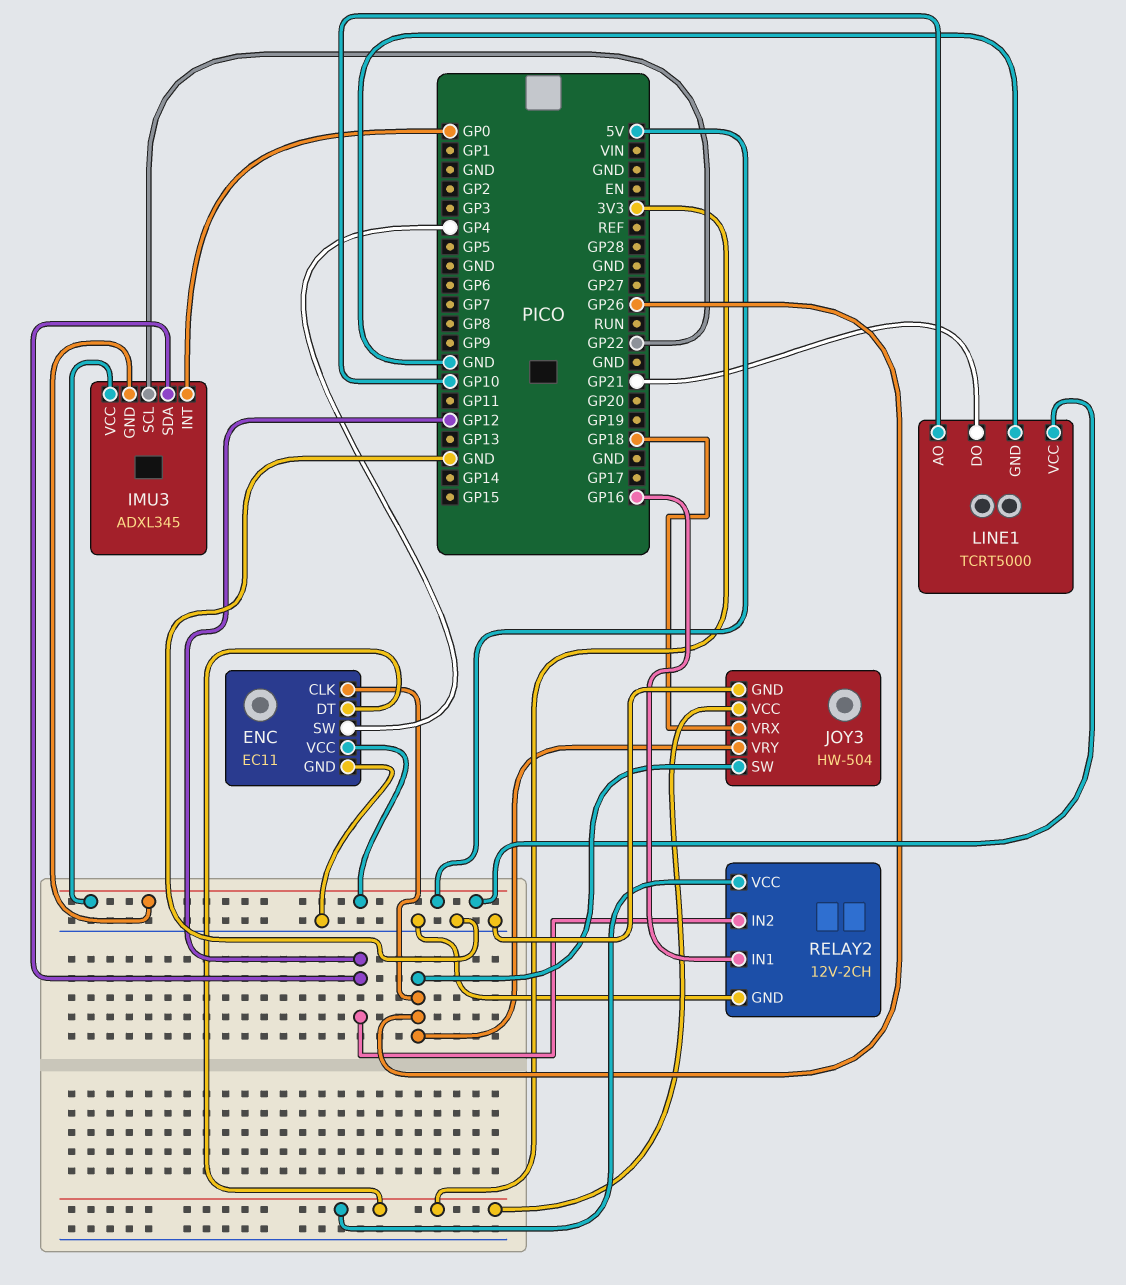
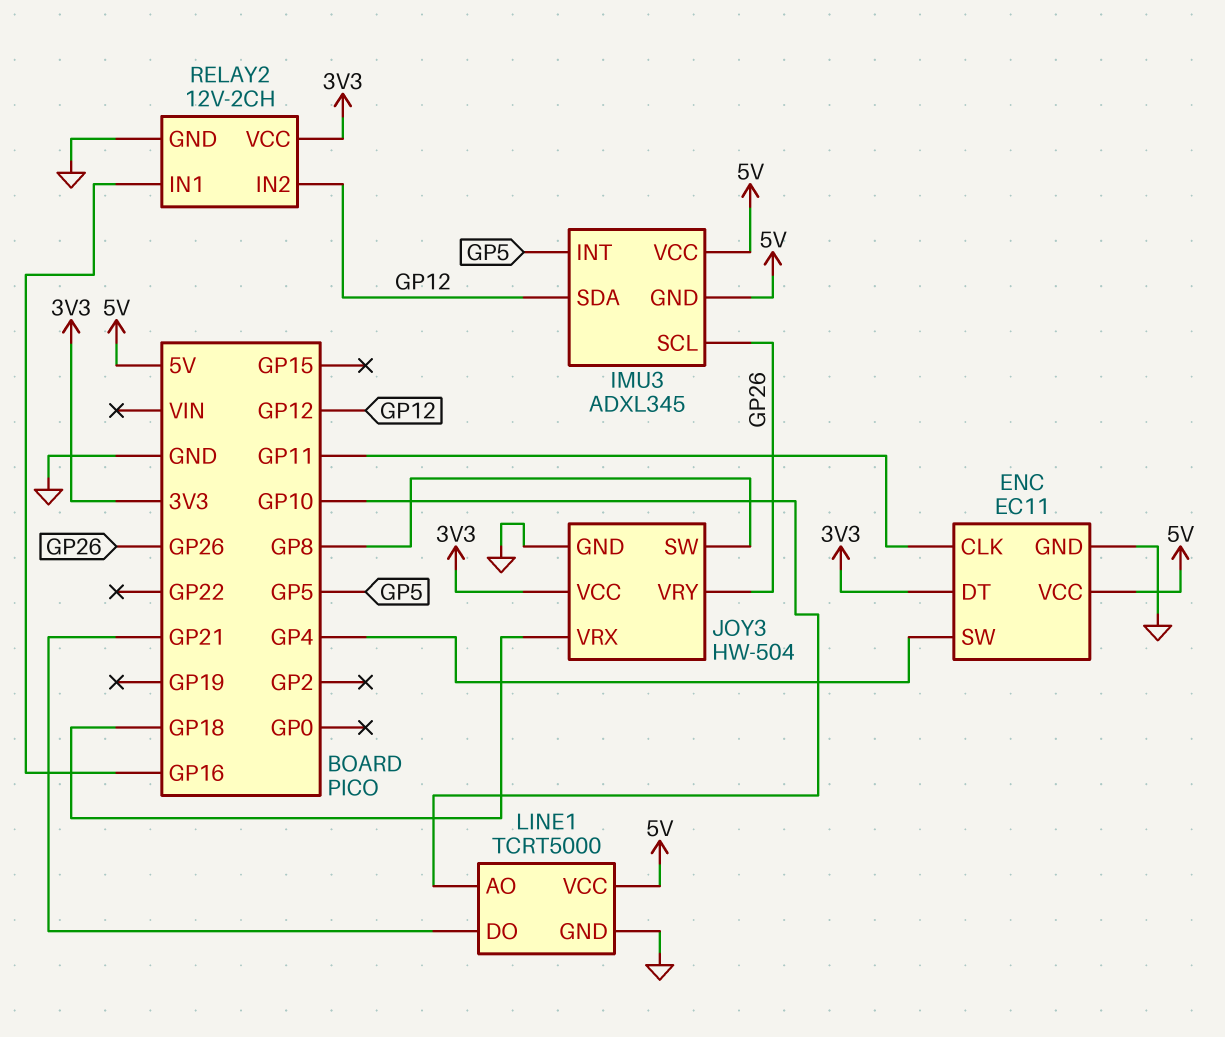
ENC pin CLK: GP26 -> GP11
IMU3 pin INT: GP0 -> GP5
IMU3 pin SCL: GP22 -> GP26
JOY3 pin SW: GP26 -> GP8

